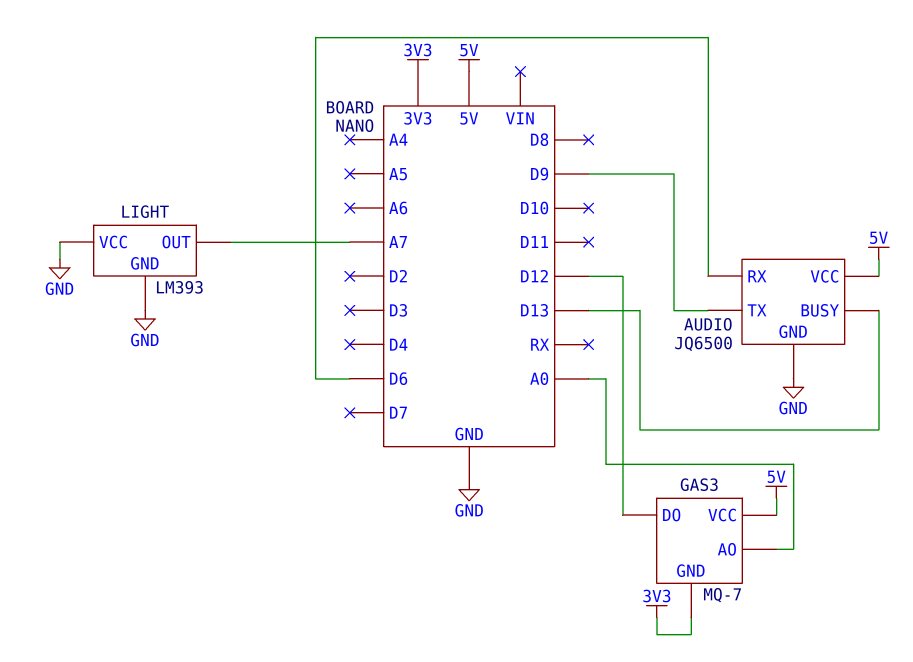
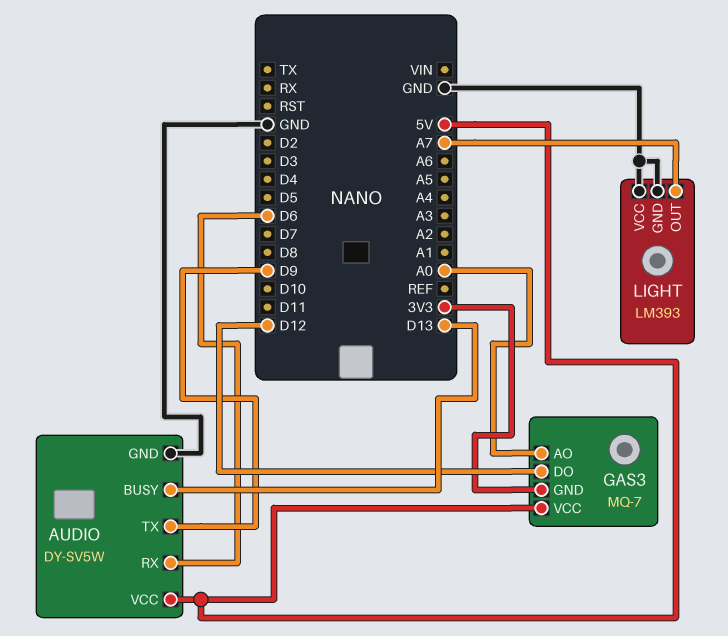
AUDIO: JQ6500 -> DY-SV5W

